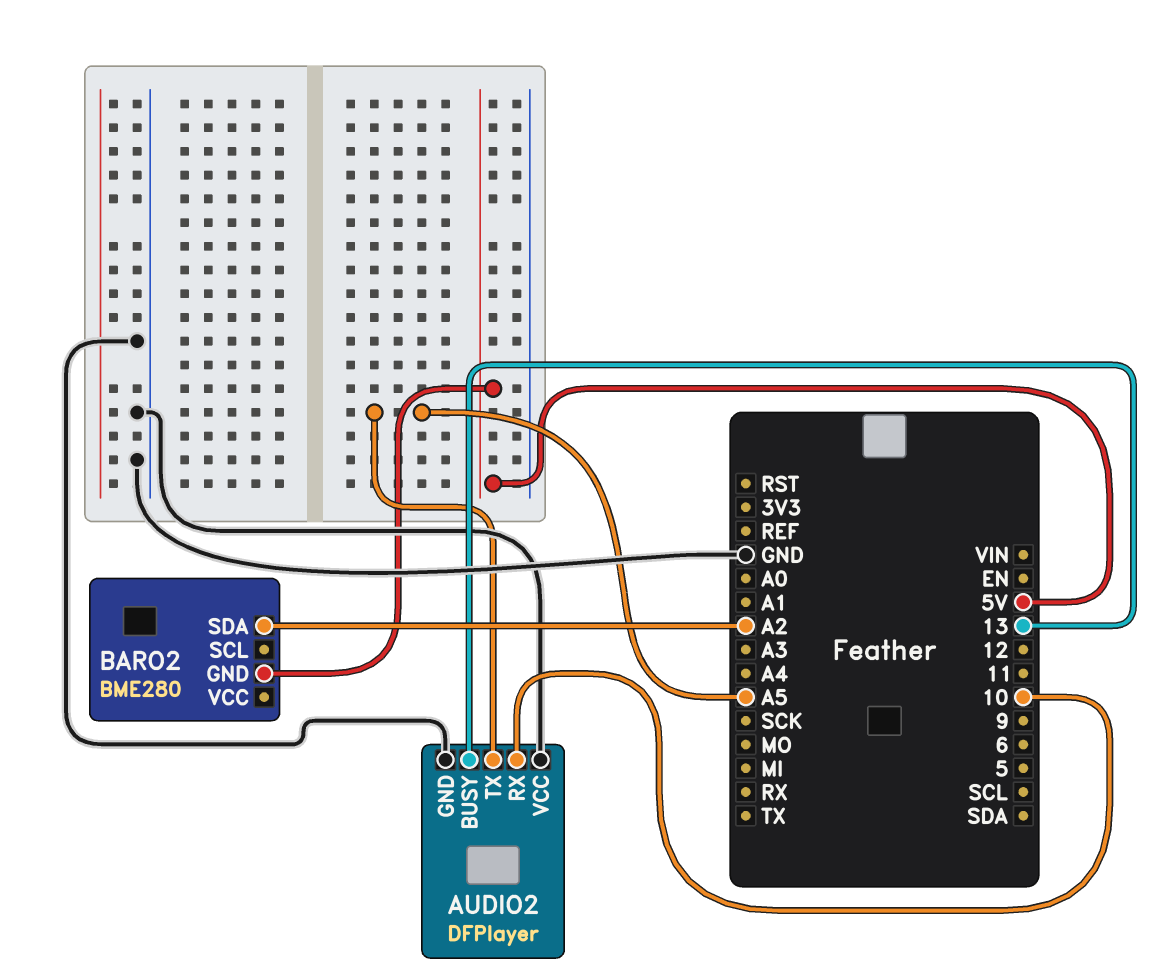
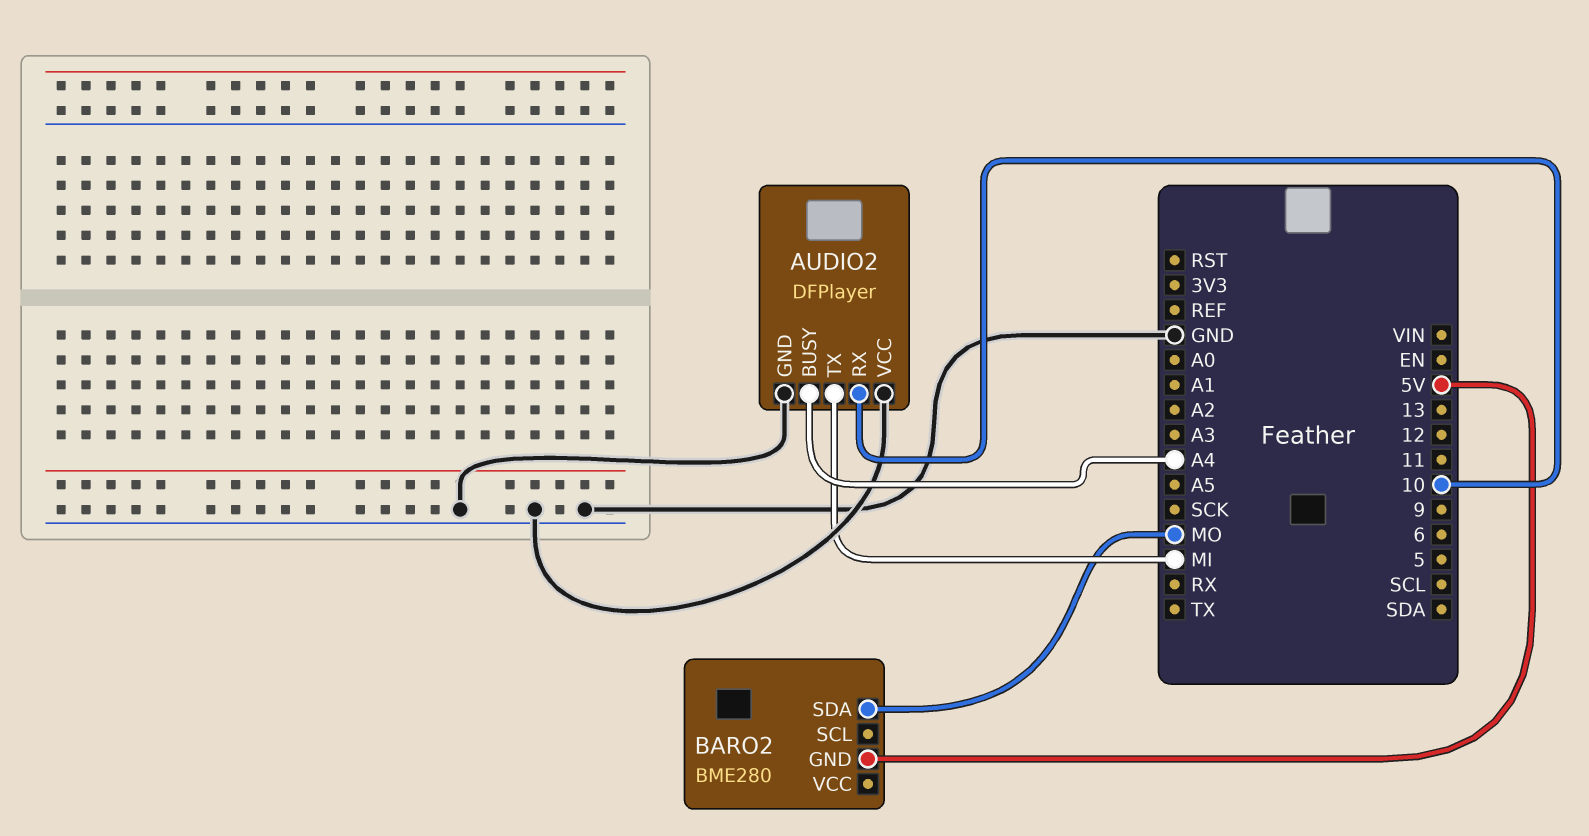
AUDIO2 pin BUSY: 13 -> A4
AUDIO2 pin TX: A5 -> MI
BARO2 pin SDA: A2 -> MO

